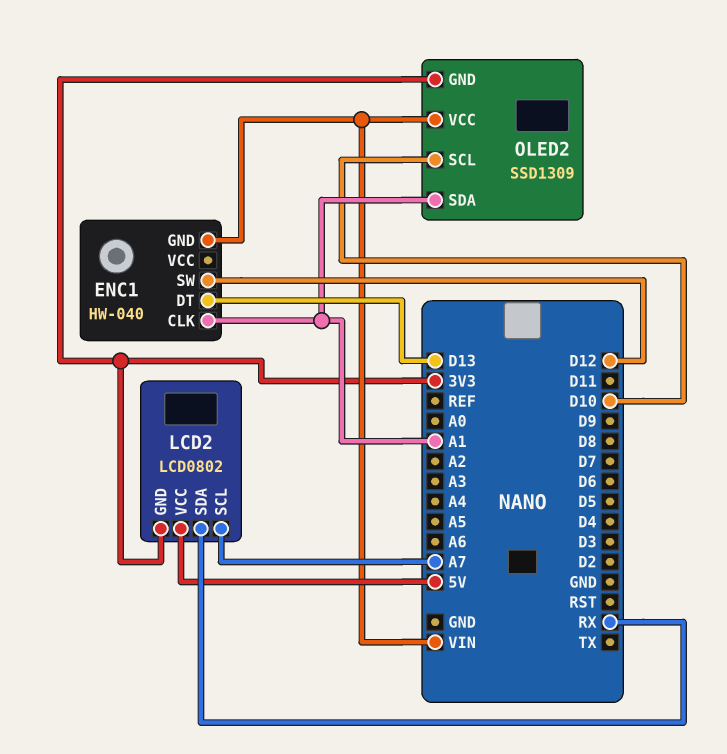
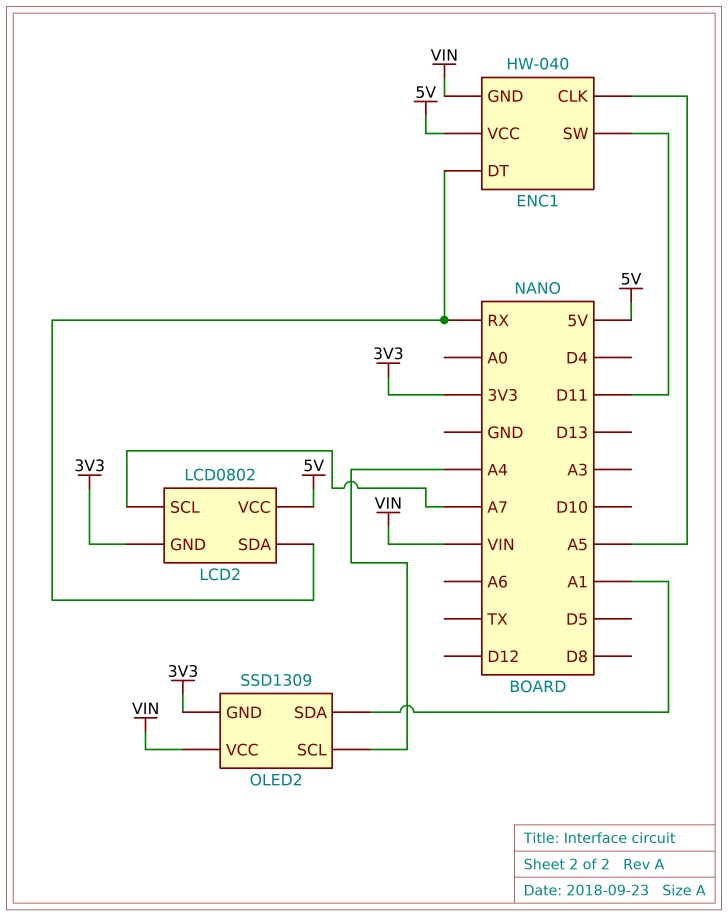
ENC1 pin CLK: A1 -> A5
ENC1 pin DT: D13 -> RX
ENC1 pin SW: D12 -> D11
ENC1 pin VCC: none -> 5V
OLED2 pin SCL: D10 -> A4

